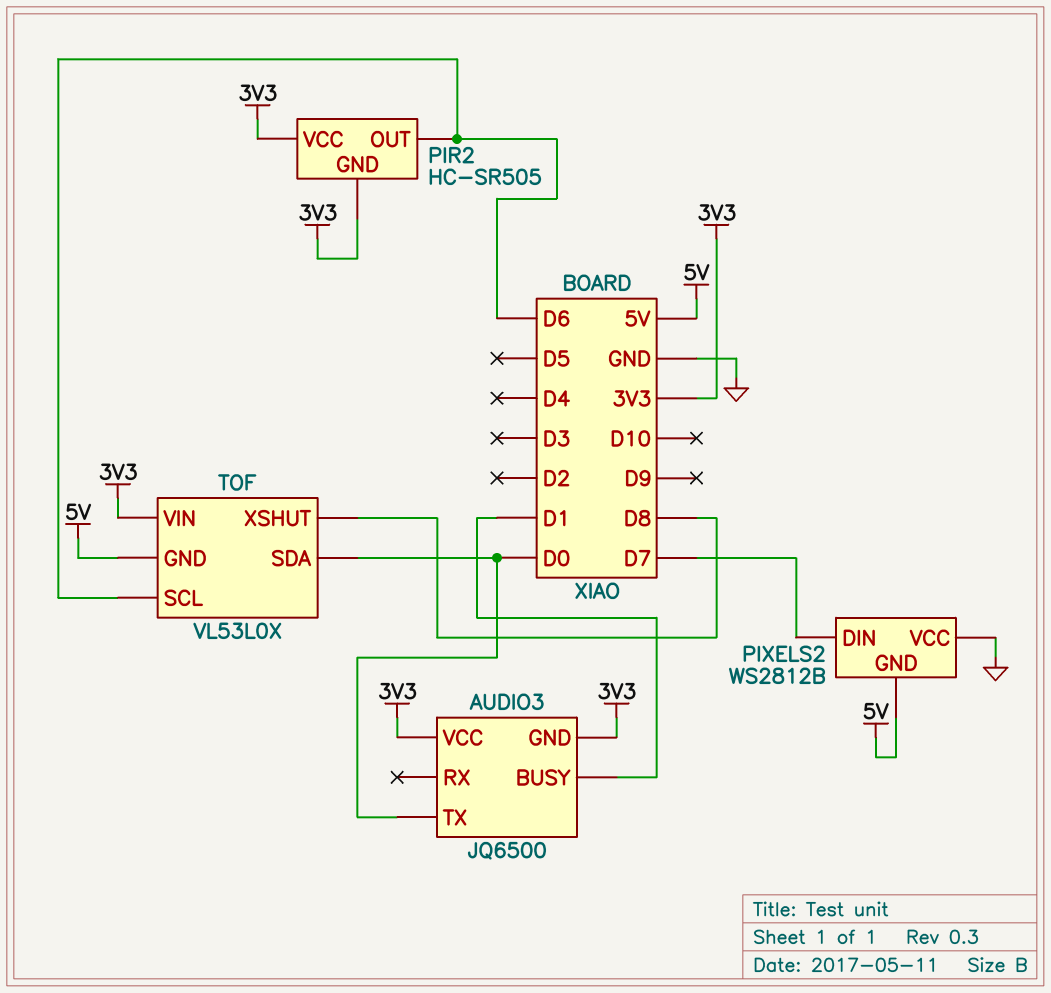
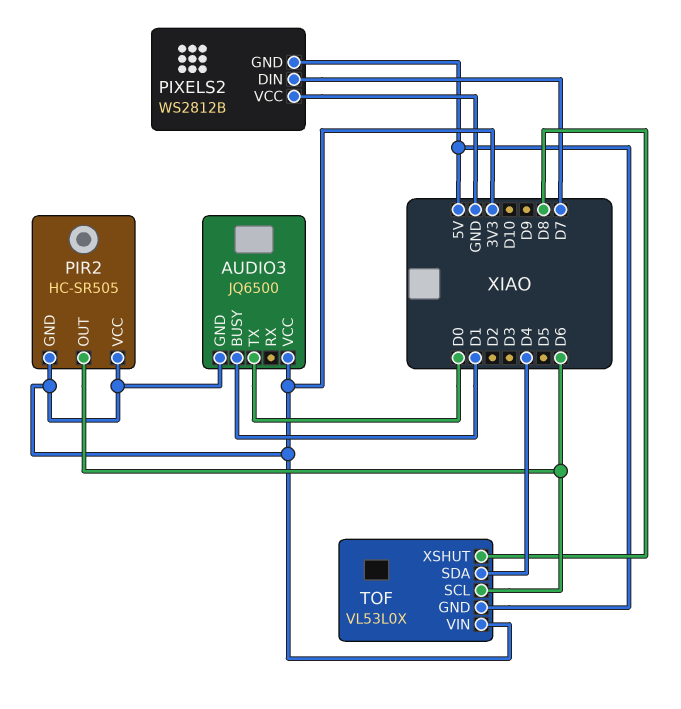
TOF pin SDA: D0 -> D4

